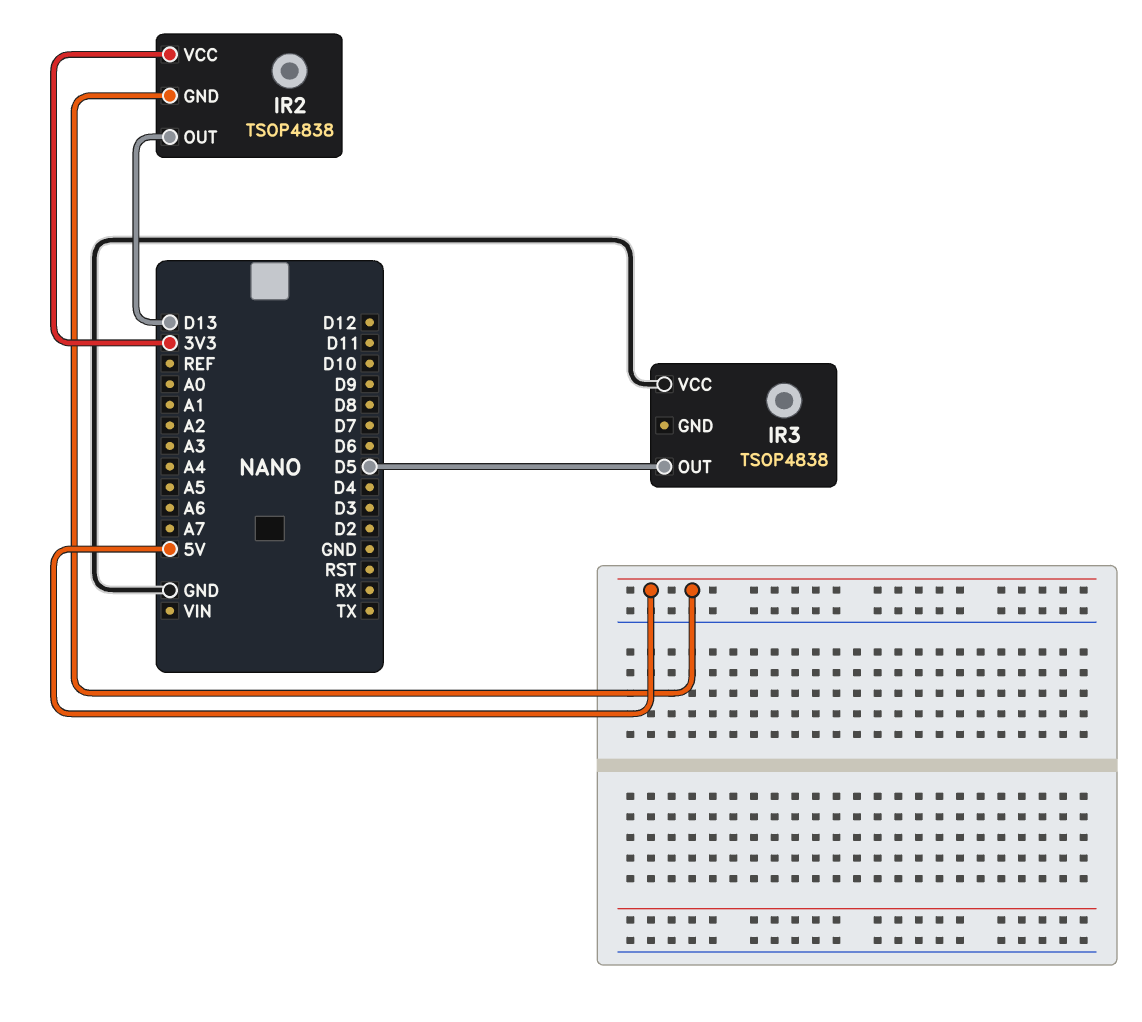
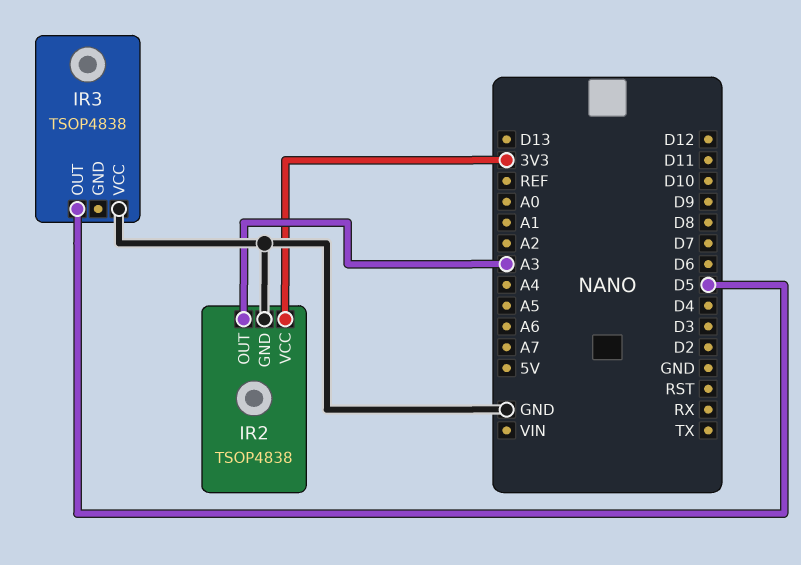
IR2 pin GND: 5V -> GND
IR2 pin OUT: D13 -> A3

